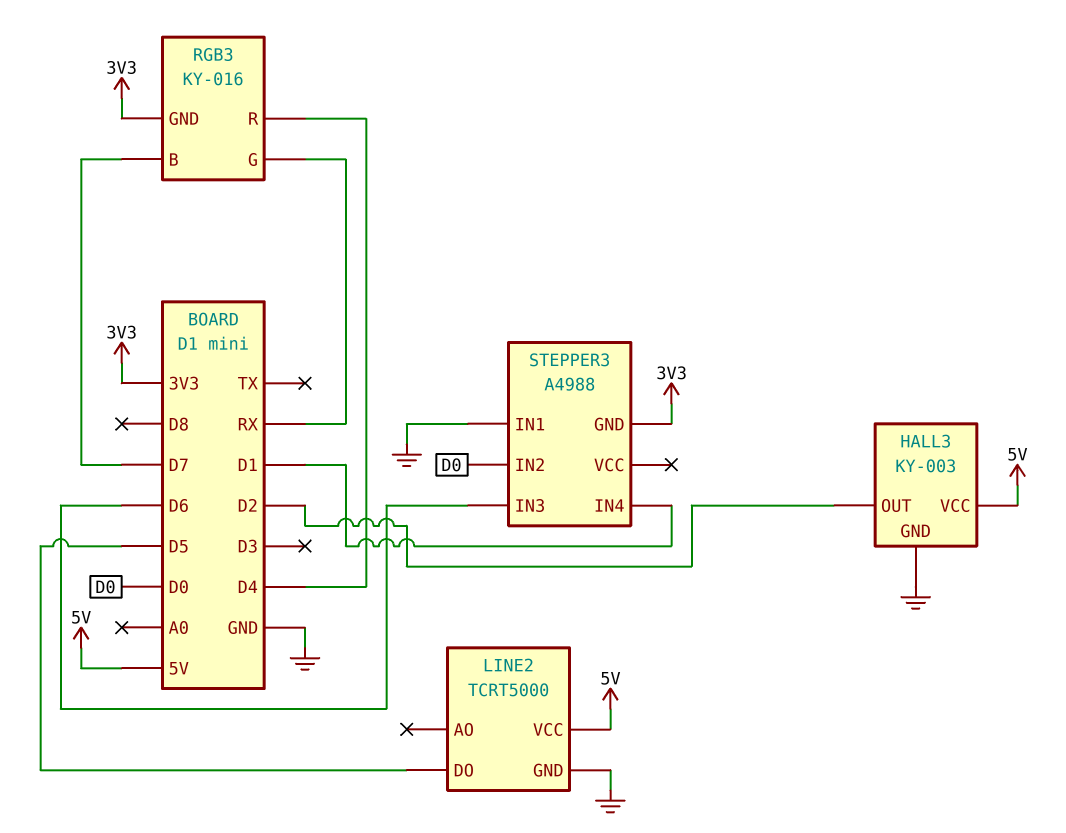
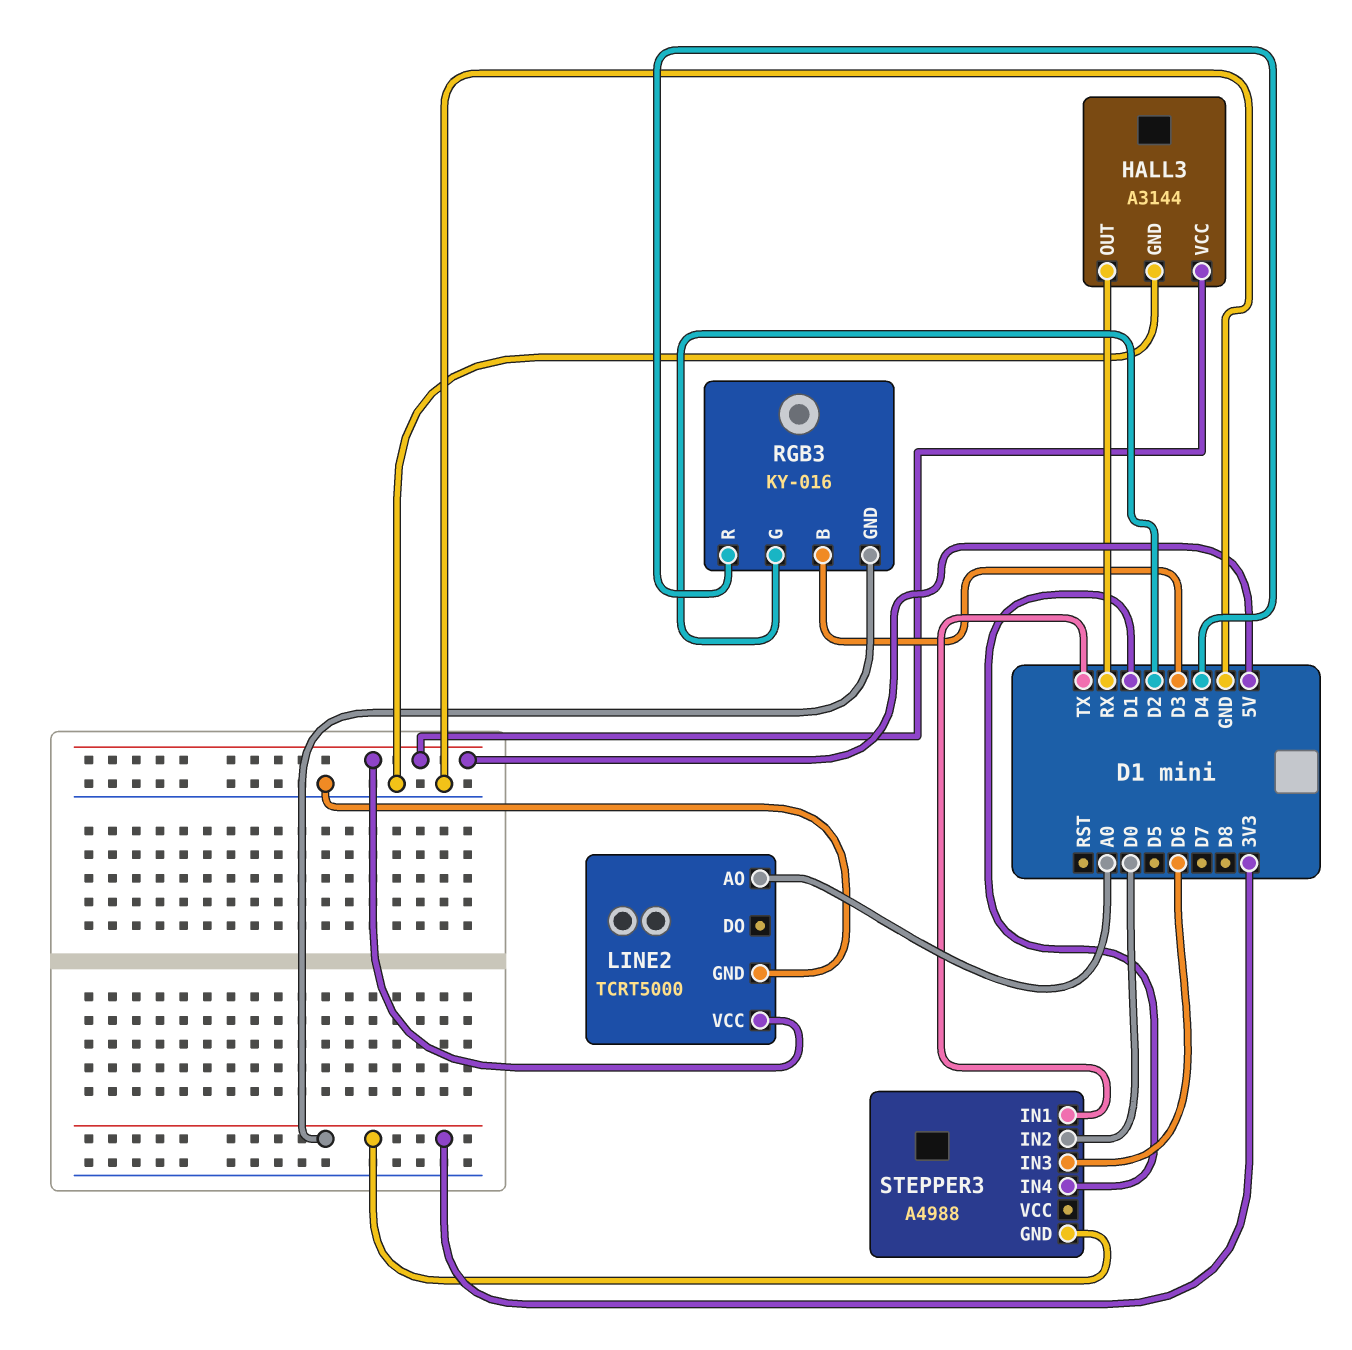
HALL3: KY-003 -> A3144
HALL3 pin OUT: D2 -> RX
LINE2 pin AO: none -> A0
LINE2 pin DO: D5 -> none
RGB3 pin B: D7 -> D3
RGB3 pin G: RX -> D2
STEPPER3 pin IN1: GND -> TX

